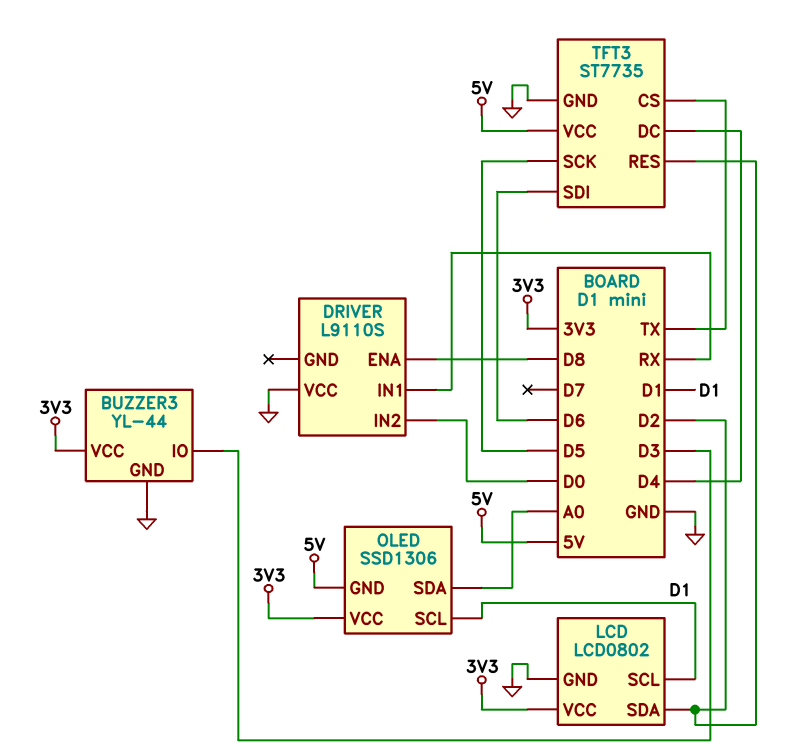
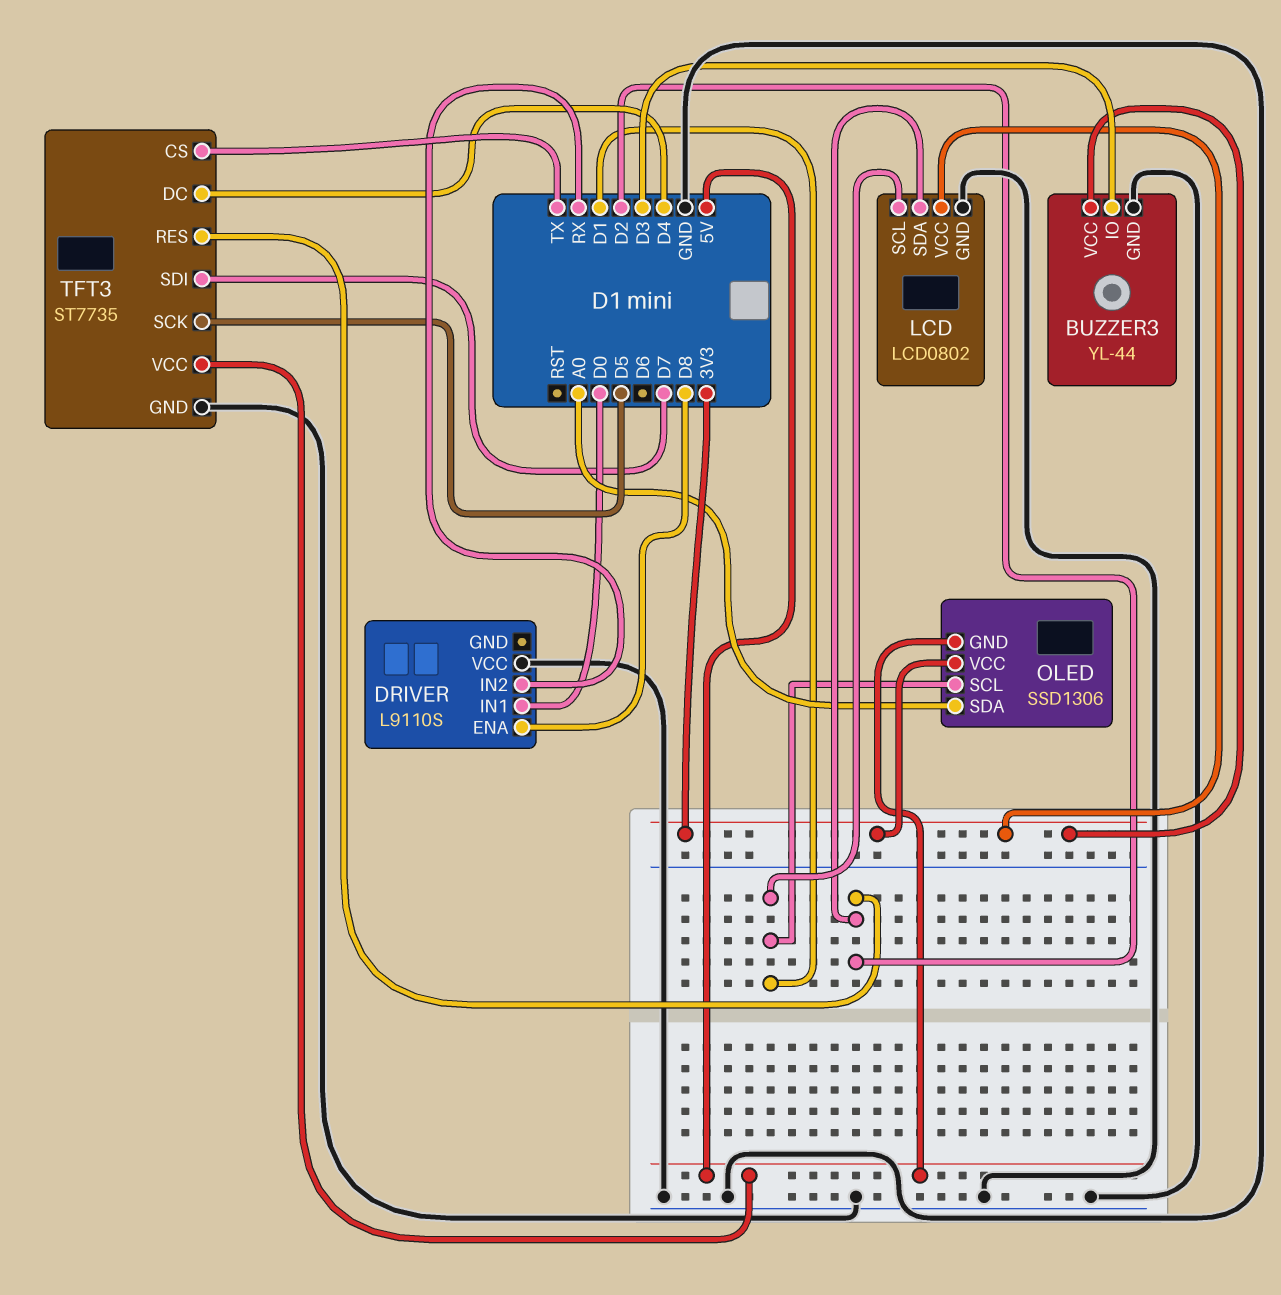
DRIVER pin IN1: RX -> D0
DRIVER pin IN2: D0 -> RX
TFT3 pin SDI: D6 -> D7

